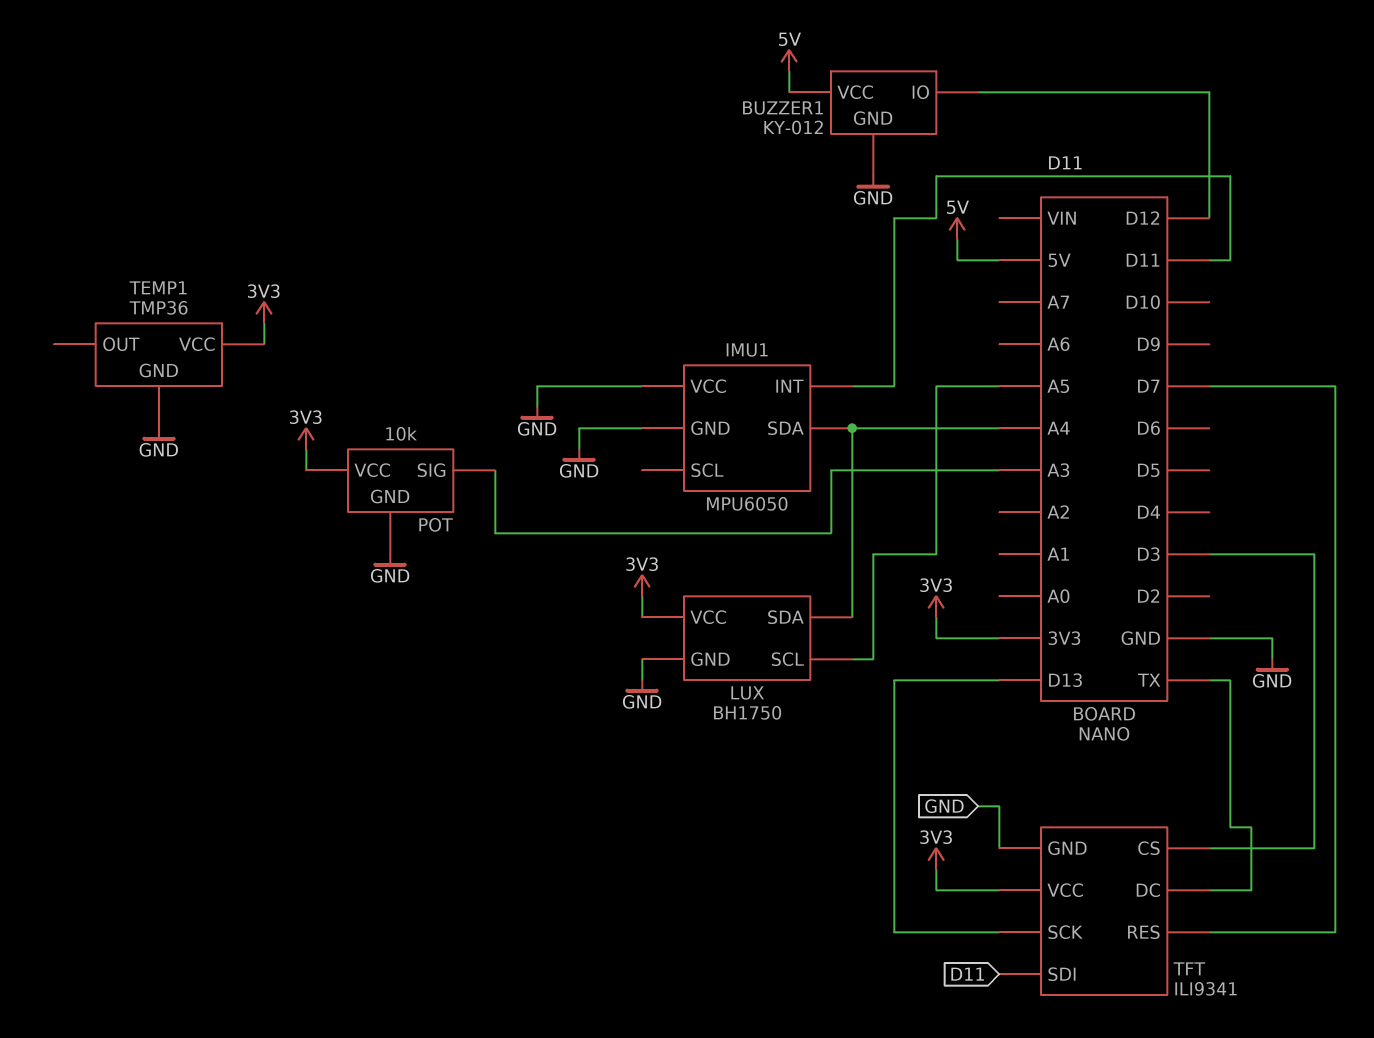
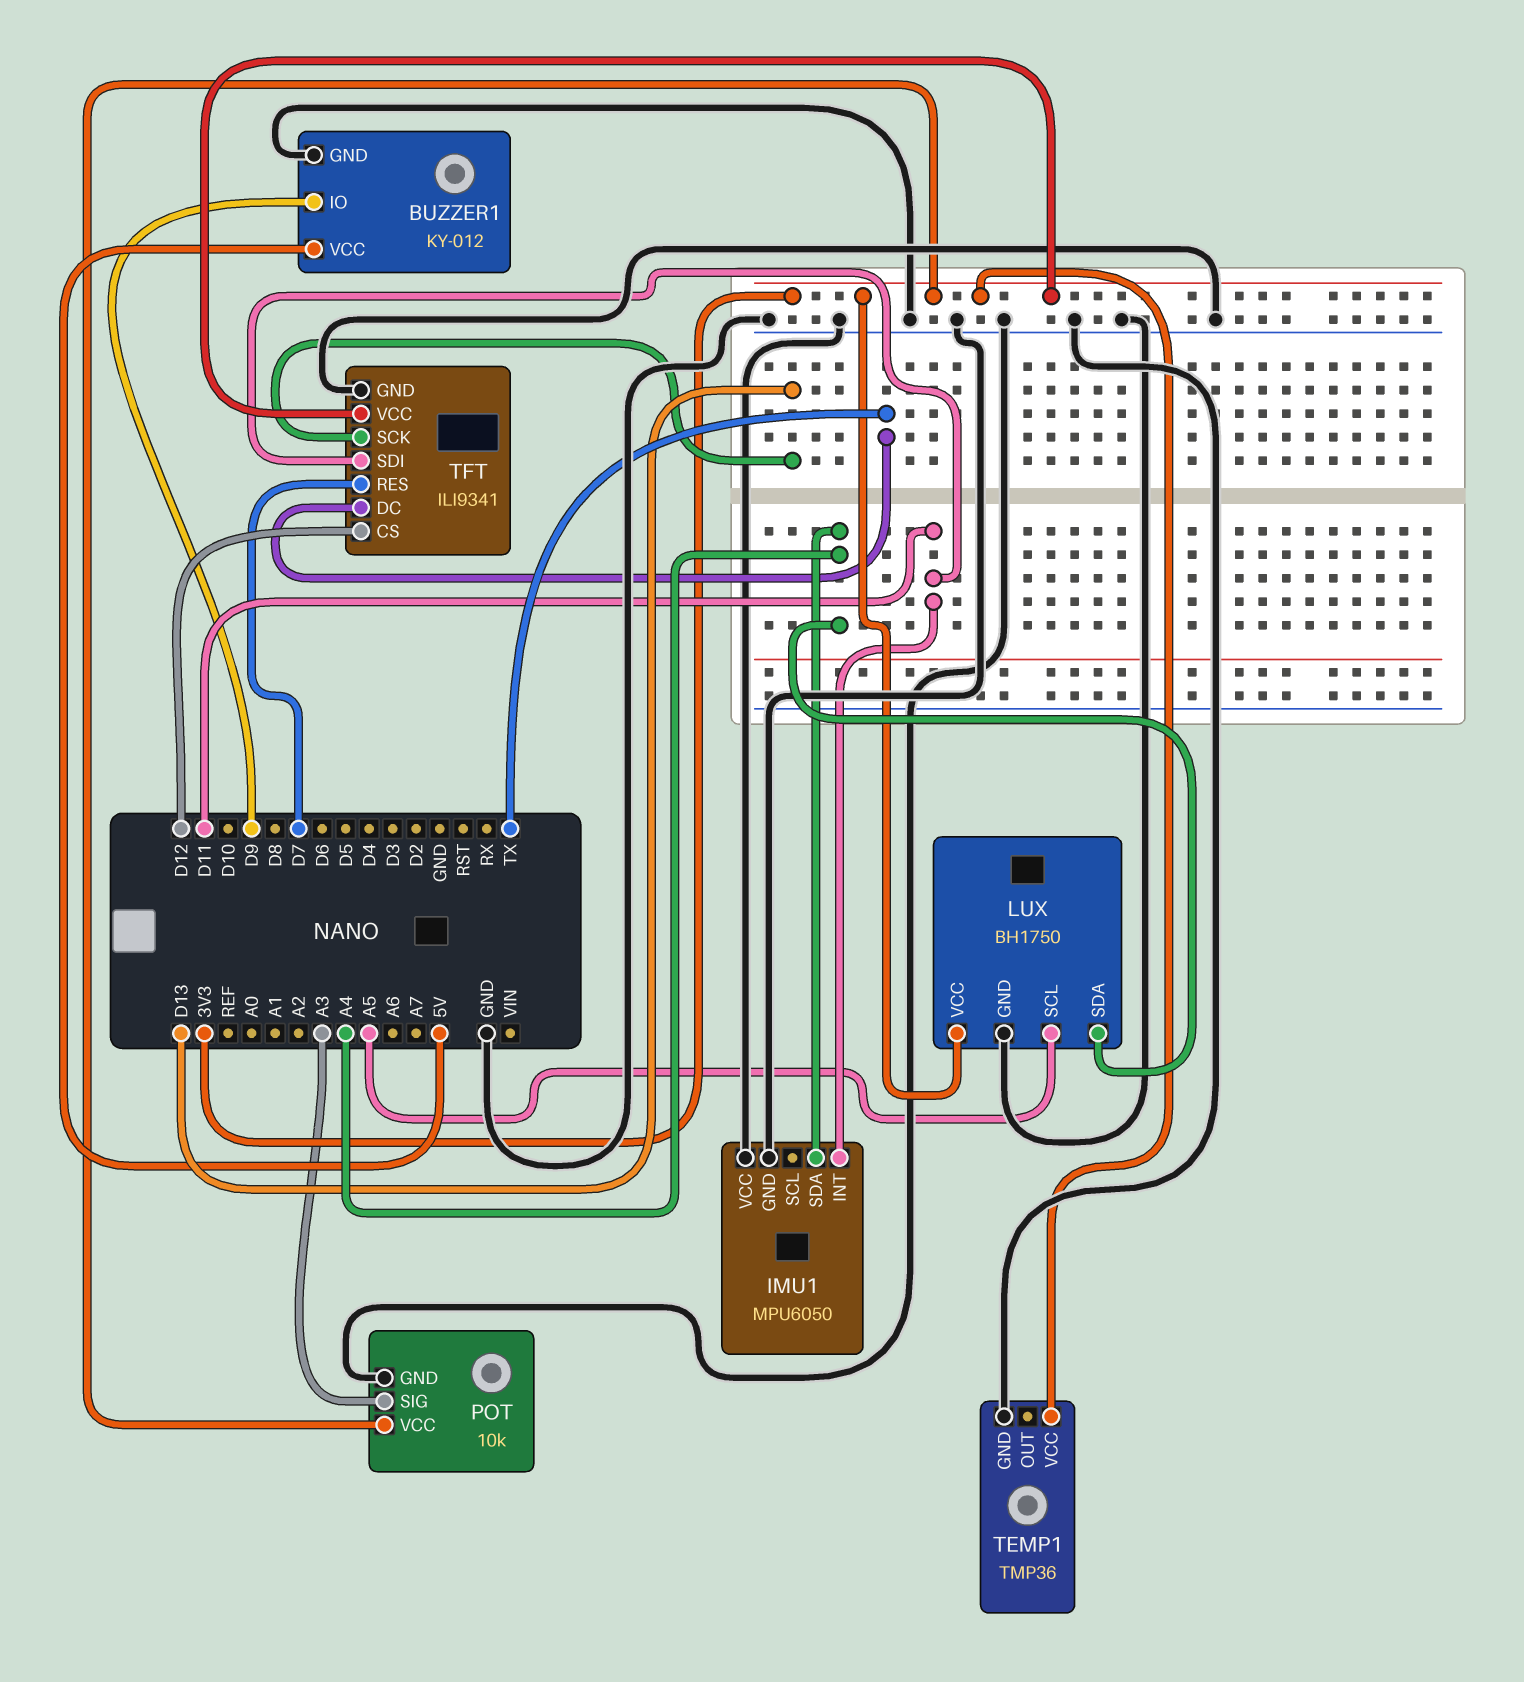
BUZZER1 pin IO: D12 -> D9
TFT pin CS: D3 -> D12

